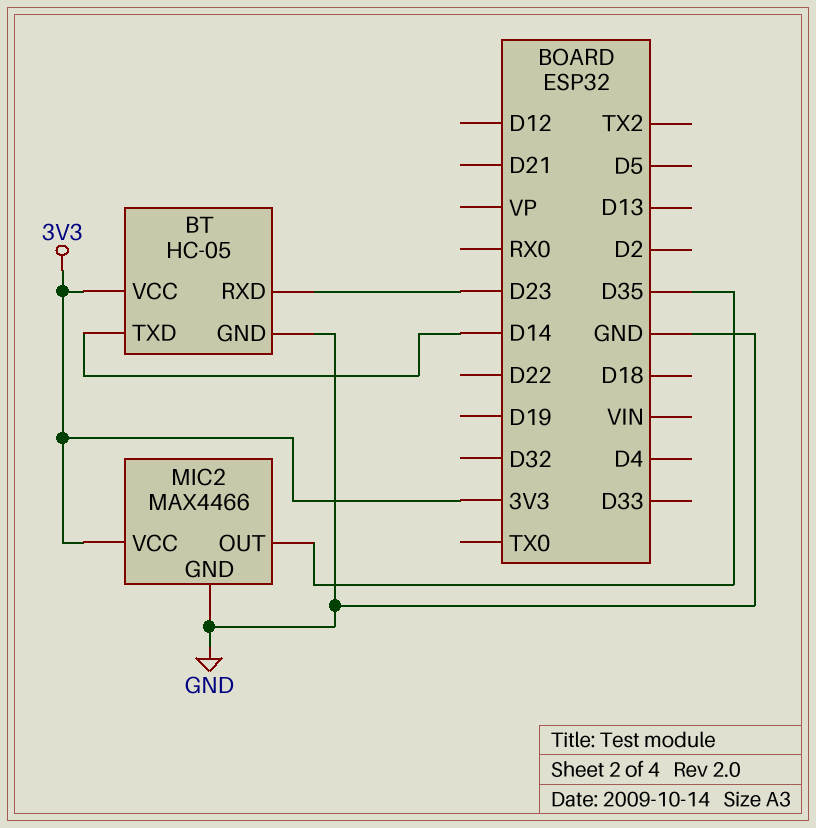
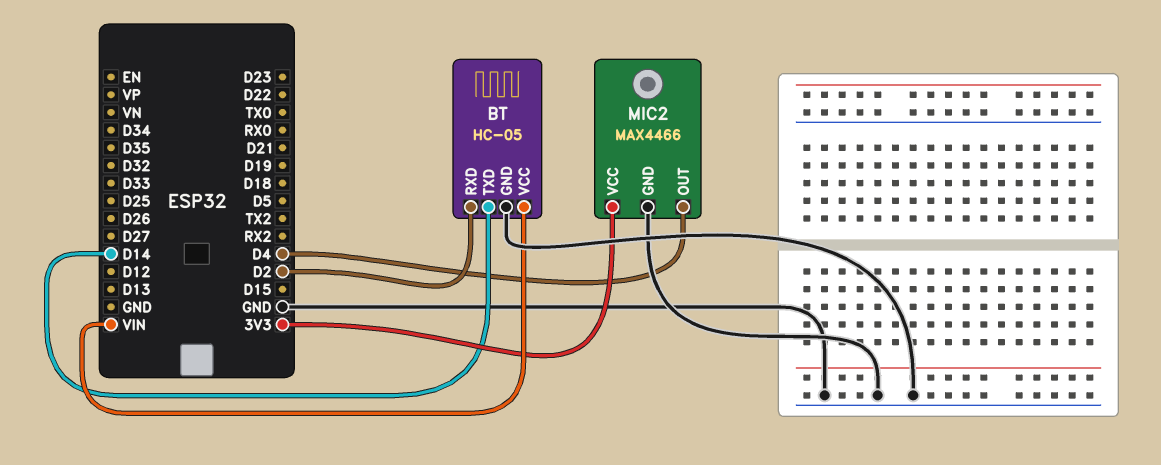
BT pin RXD: D23 -> D2
BT pin VCC: 3V3 -> VIN
MIC2 pin OUT: D35 -> D4

